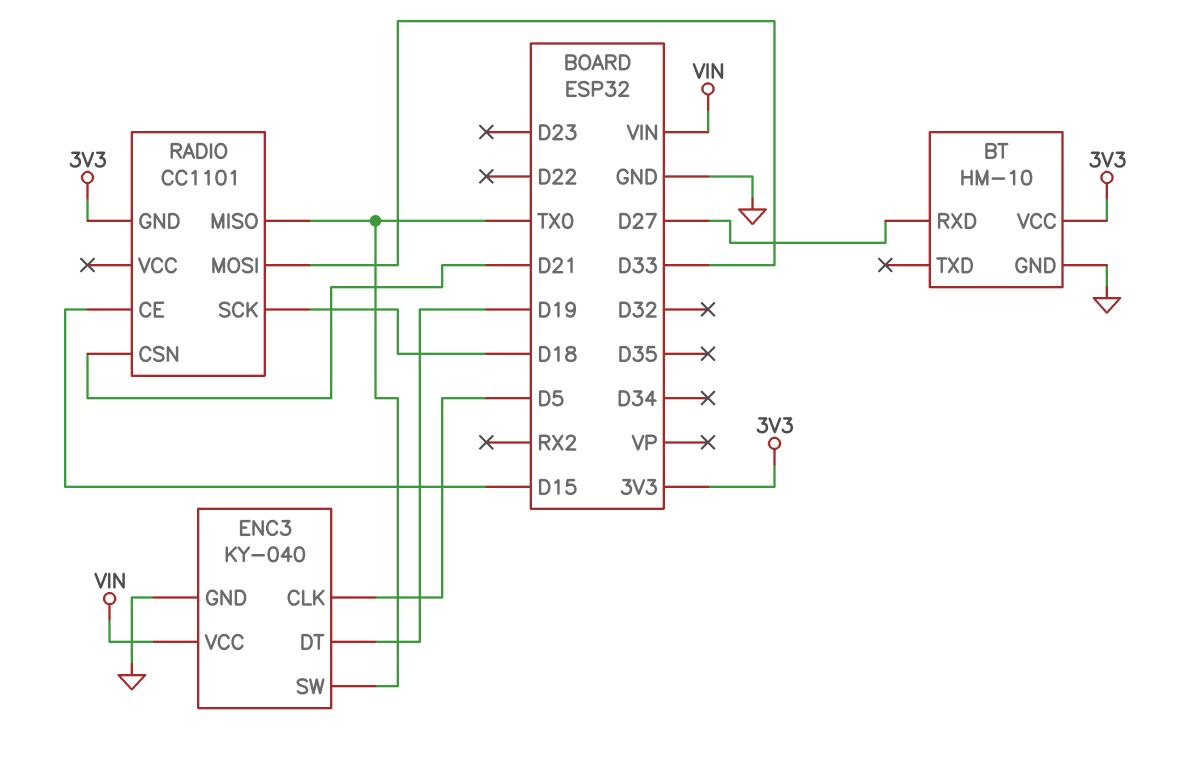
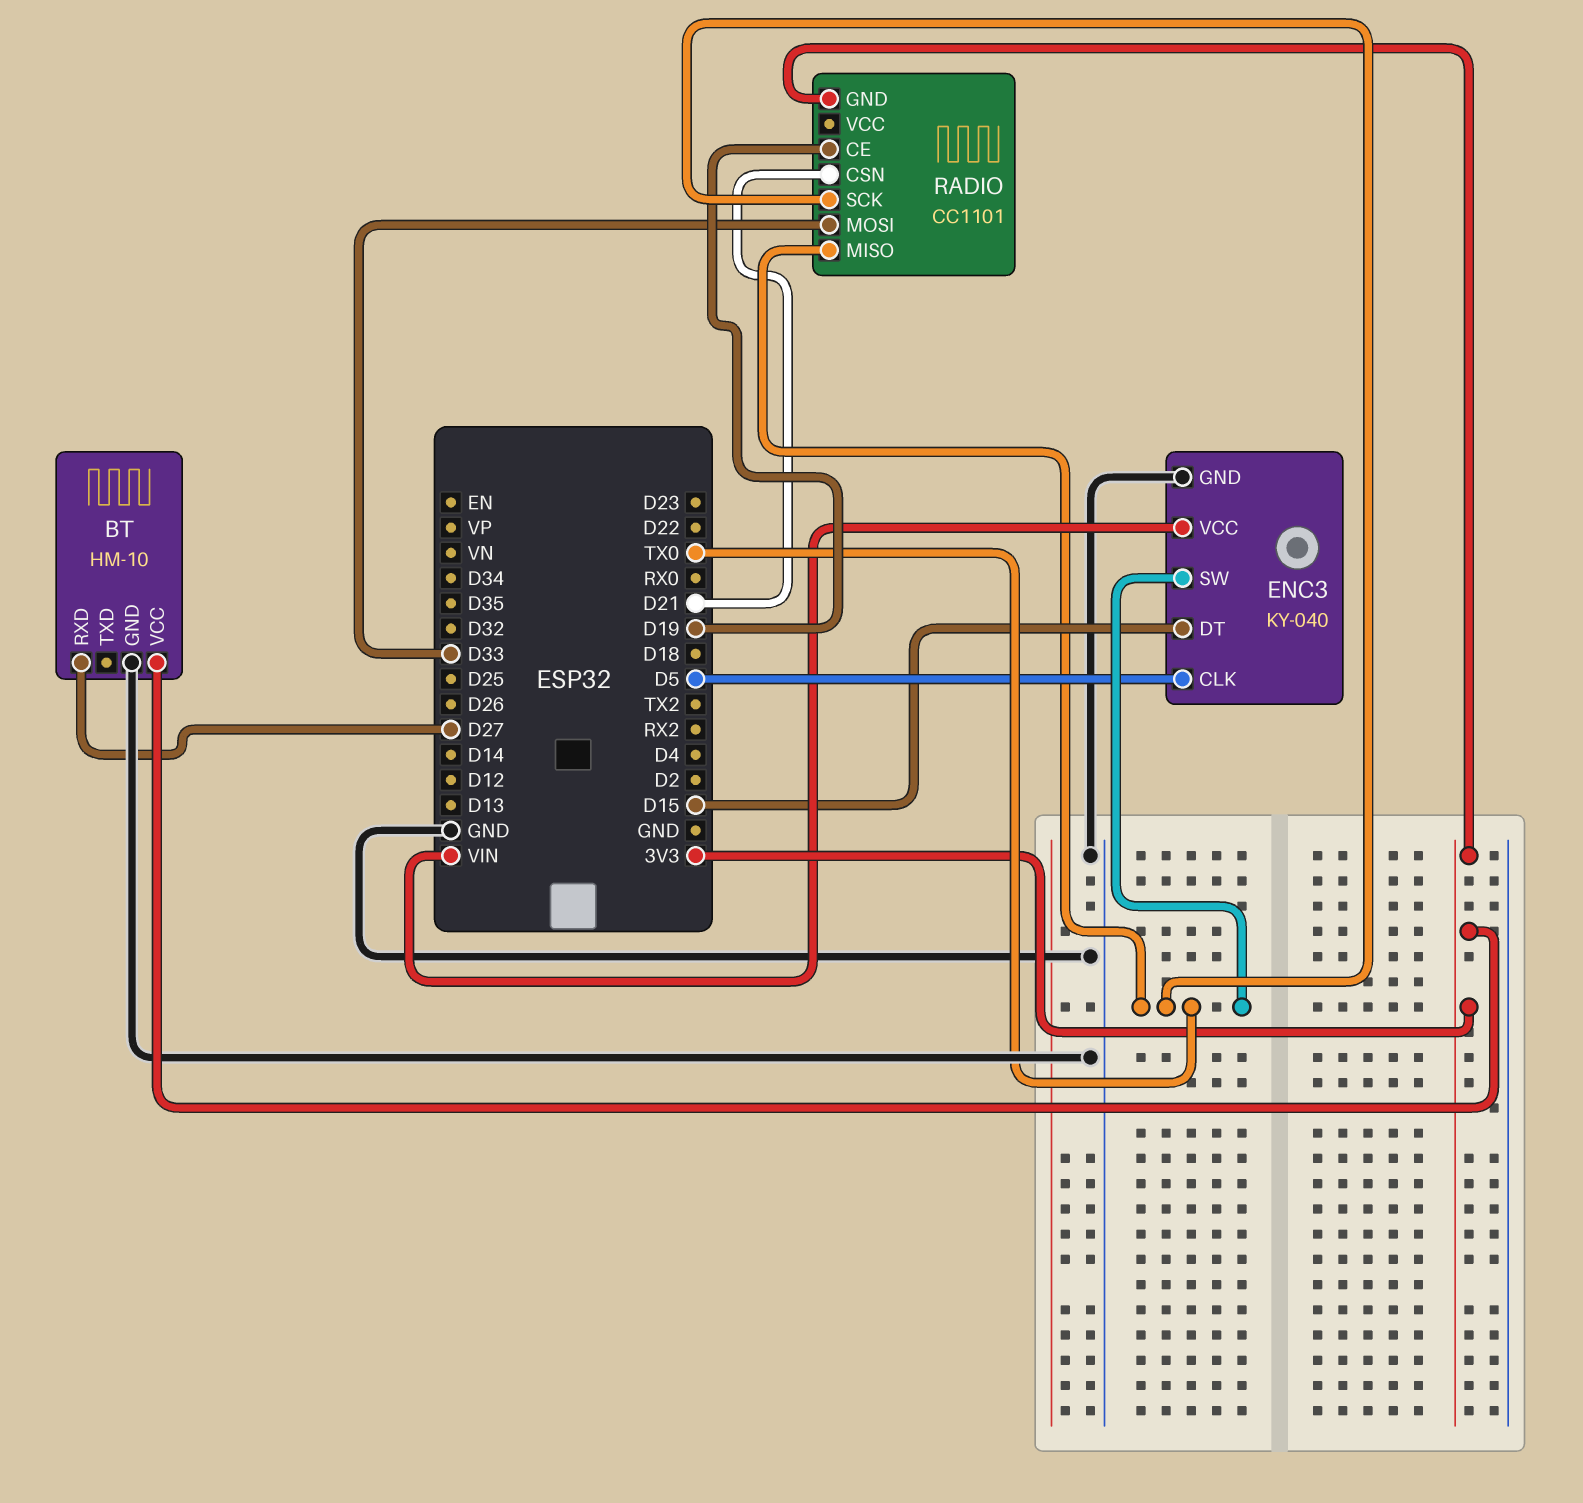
ENC3 pin DT: D19 -> D15
RADIO pin CE: D15 -> D19
RADIO pin SCK: D18 -> TX0

